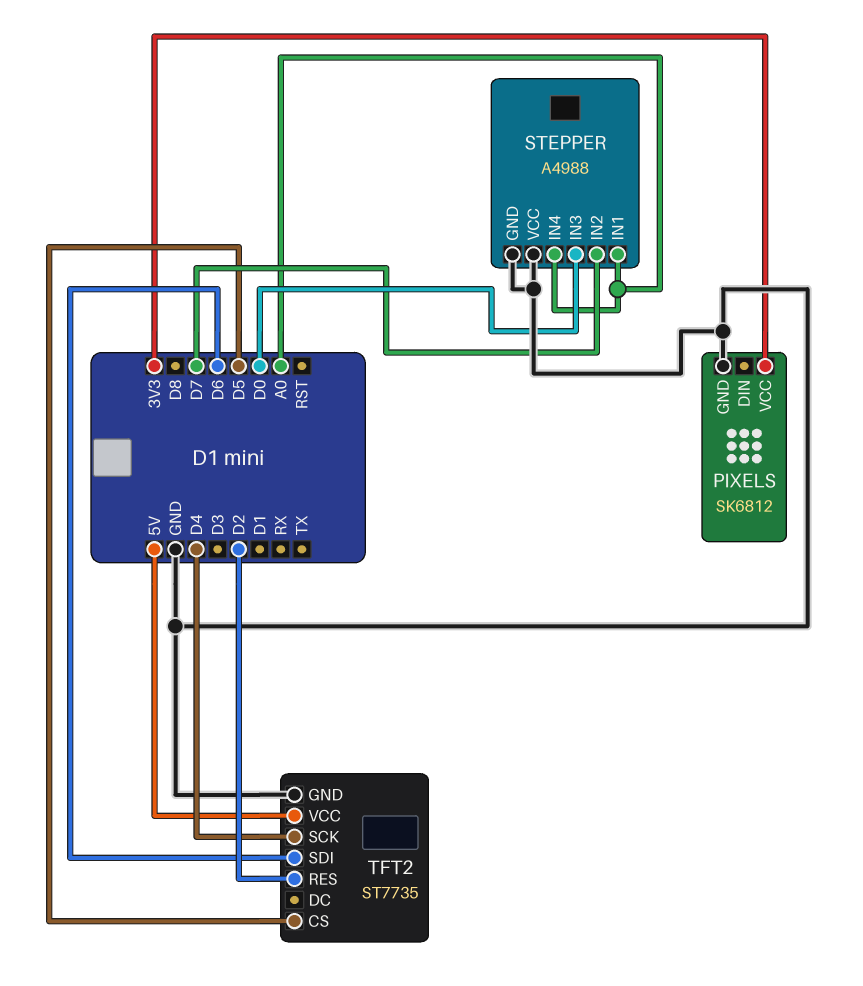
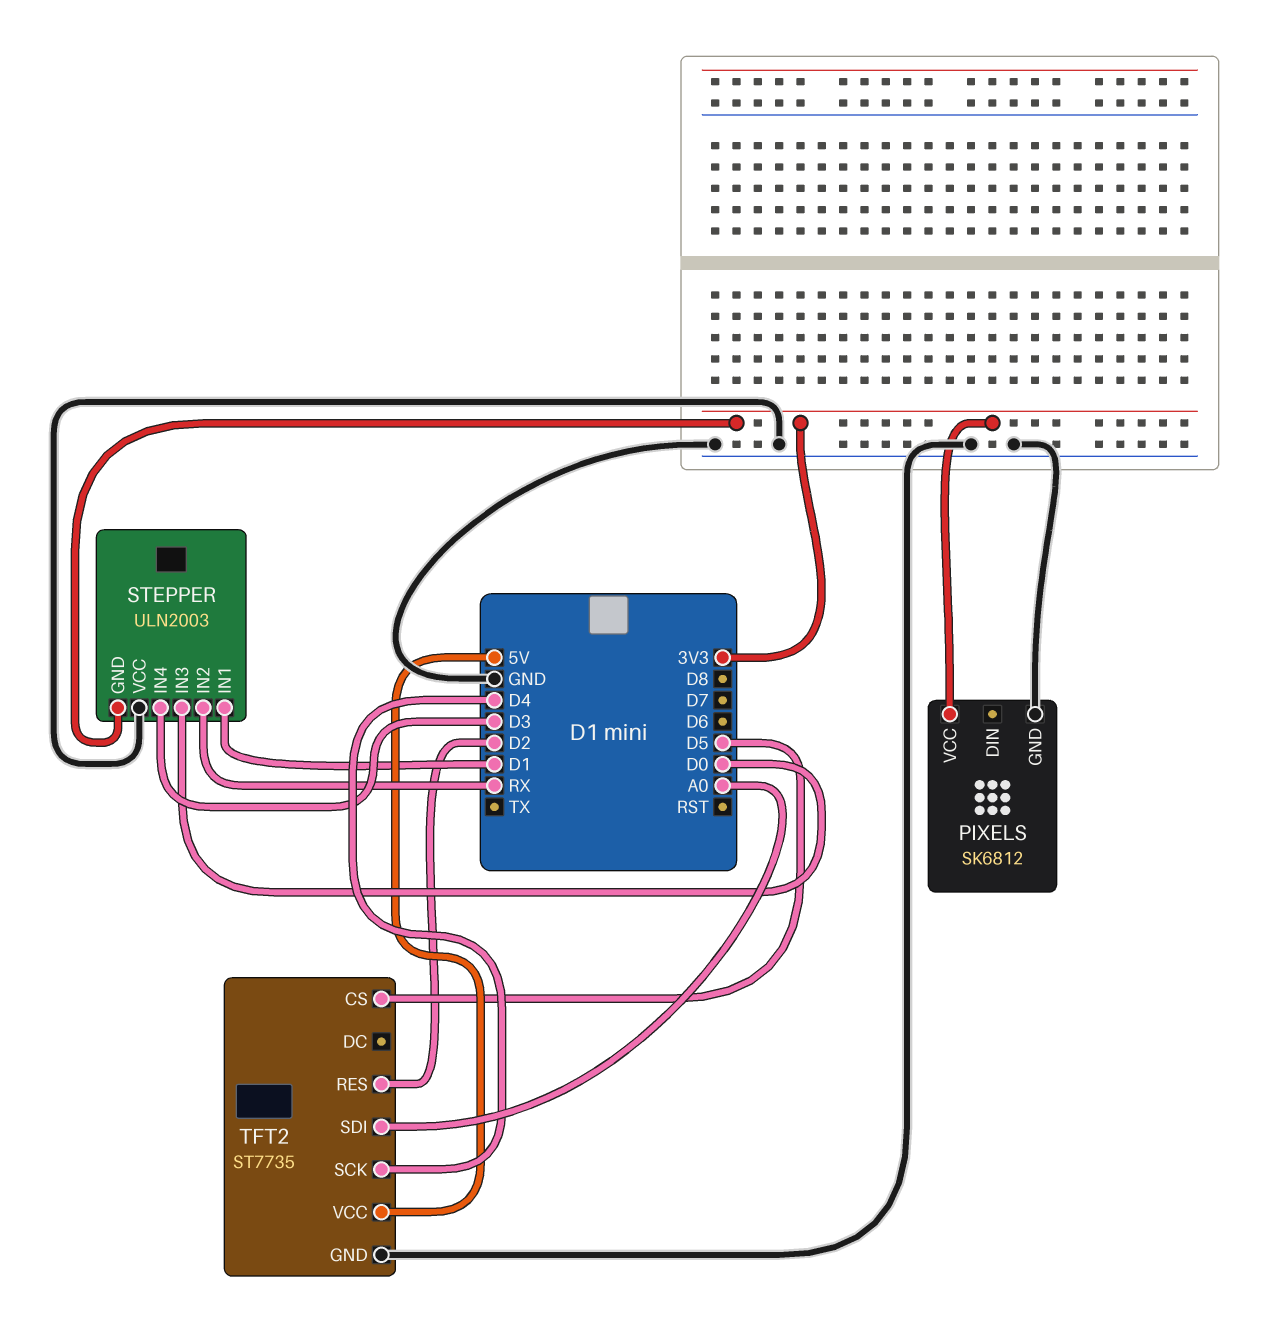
STEPPER: A4988 -> ULN2003
STEPPER pin GND: GND -> 3V3
STEPPER pin IN1: A0 -> D1
STEPPER pin IN2: D7 -> RX
STEPPER pin IN4: A0 -> D3
TFT2 pin SDI: D6 -> A0

